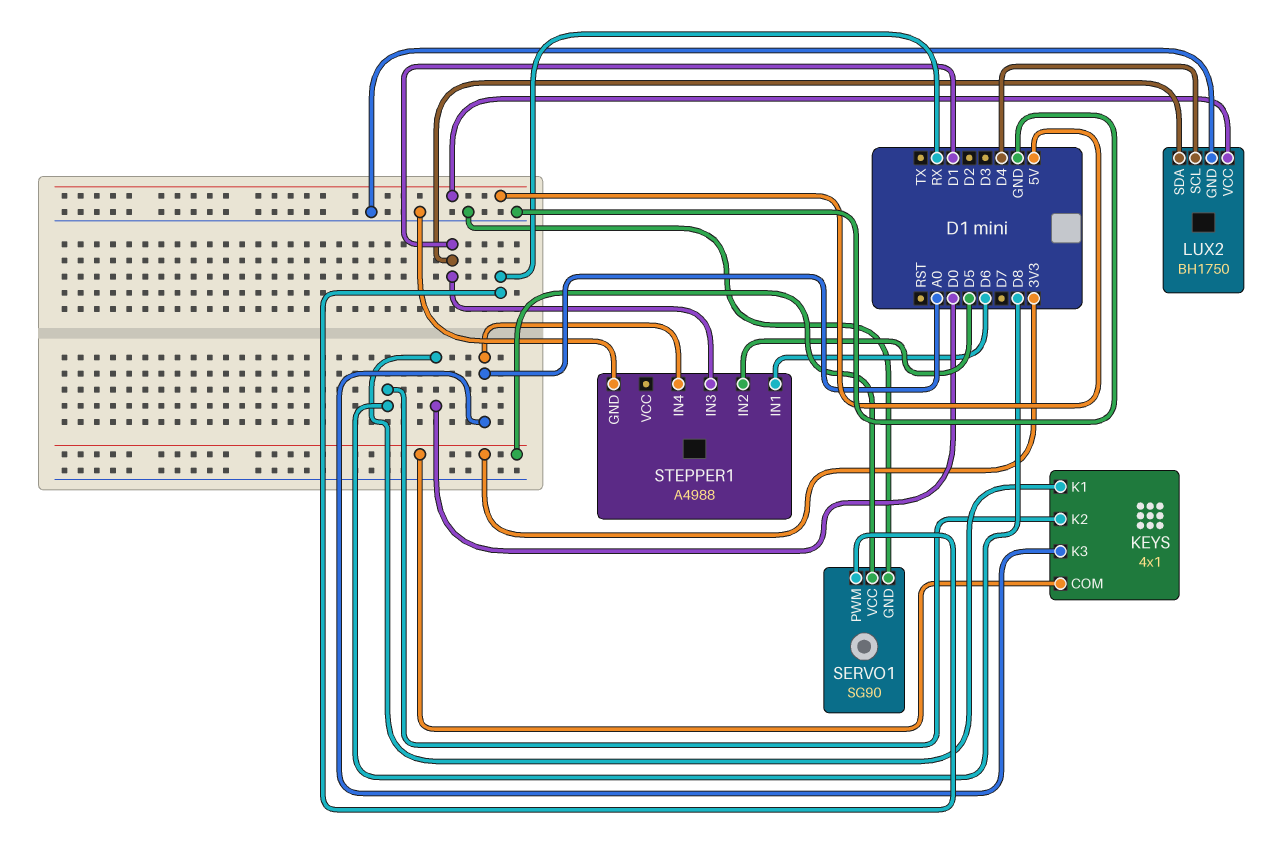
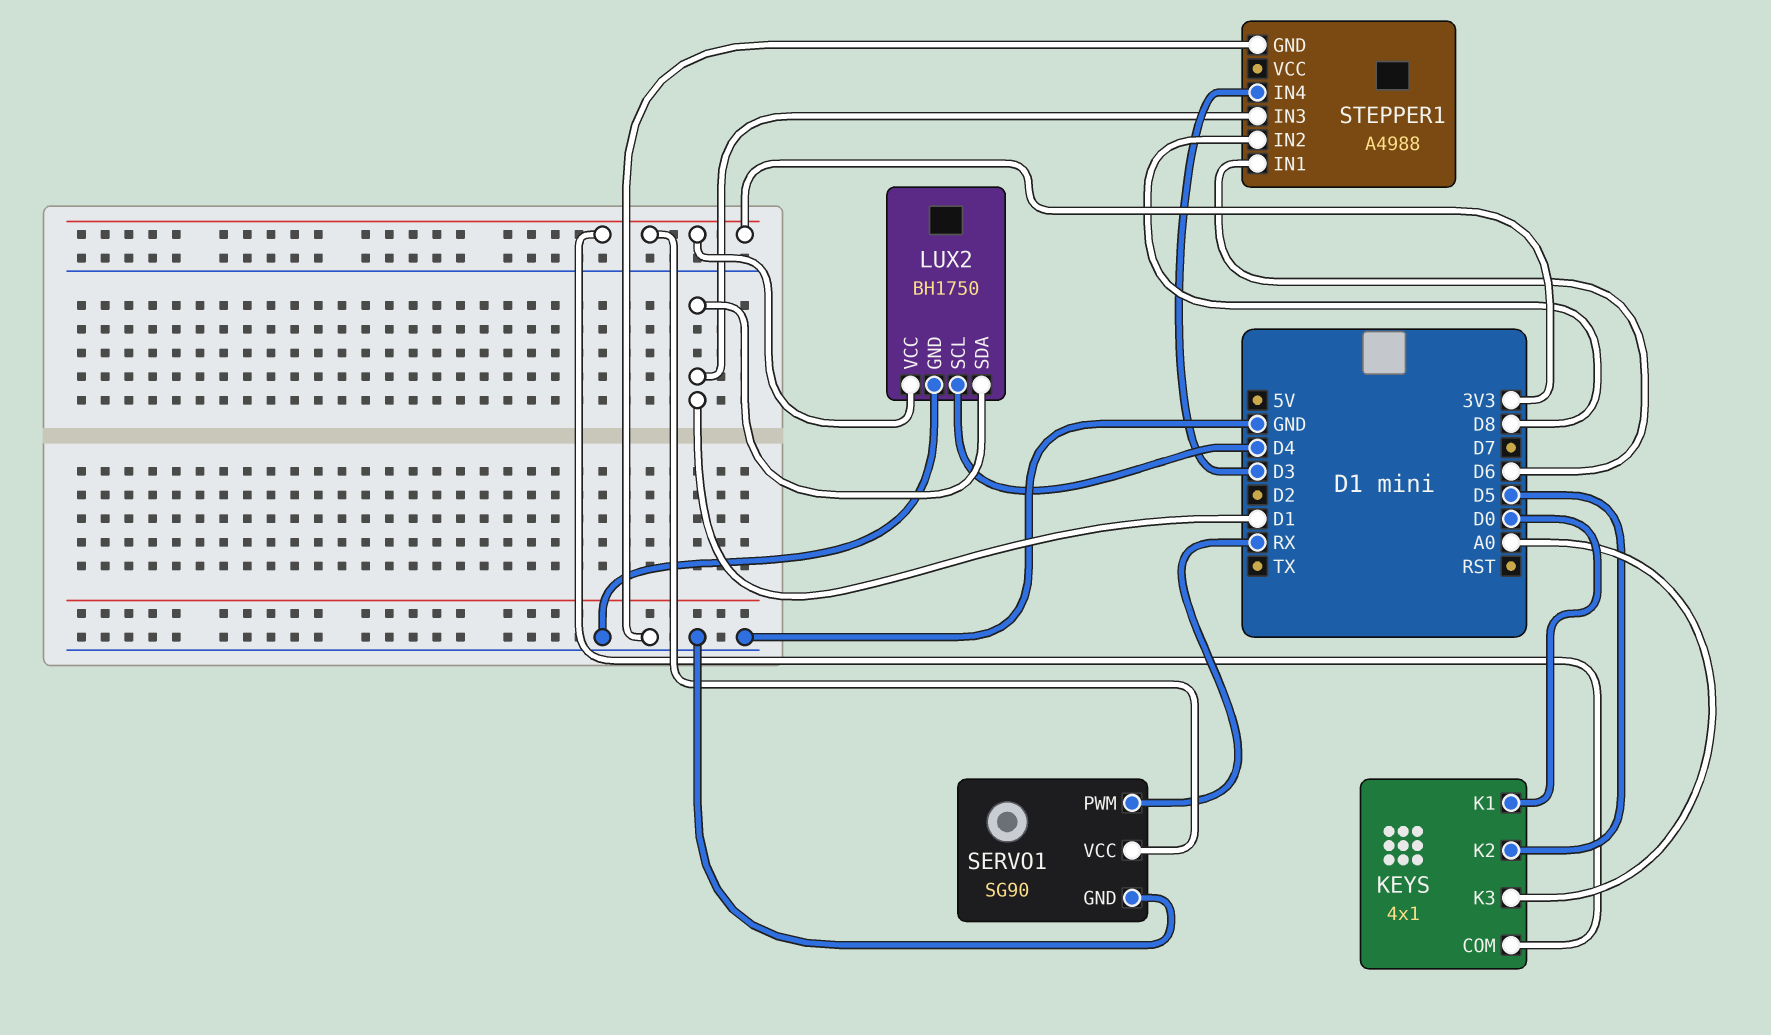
KEYS pin K2: D8 -> D5
LUX2 pin VCC: 5V -> 3V3
STEPPER1 pin IN2: D5 -> D8
STEPPER1 pin IN4: A0 -> D3

